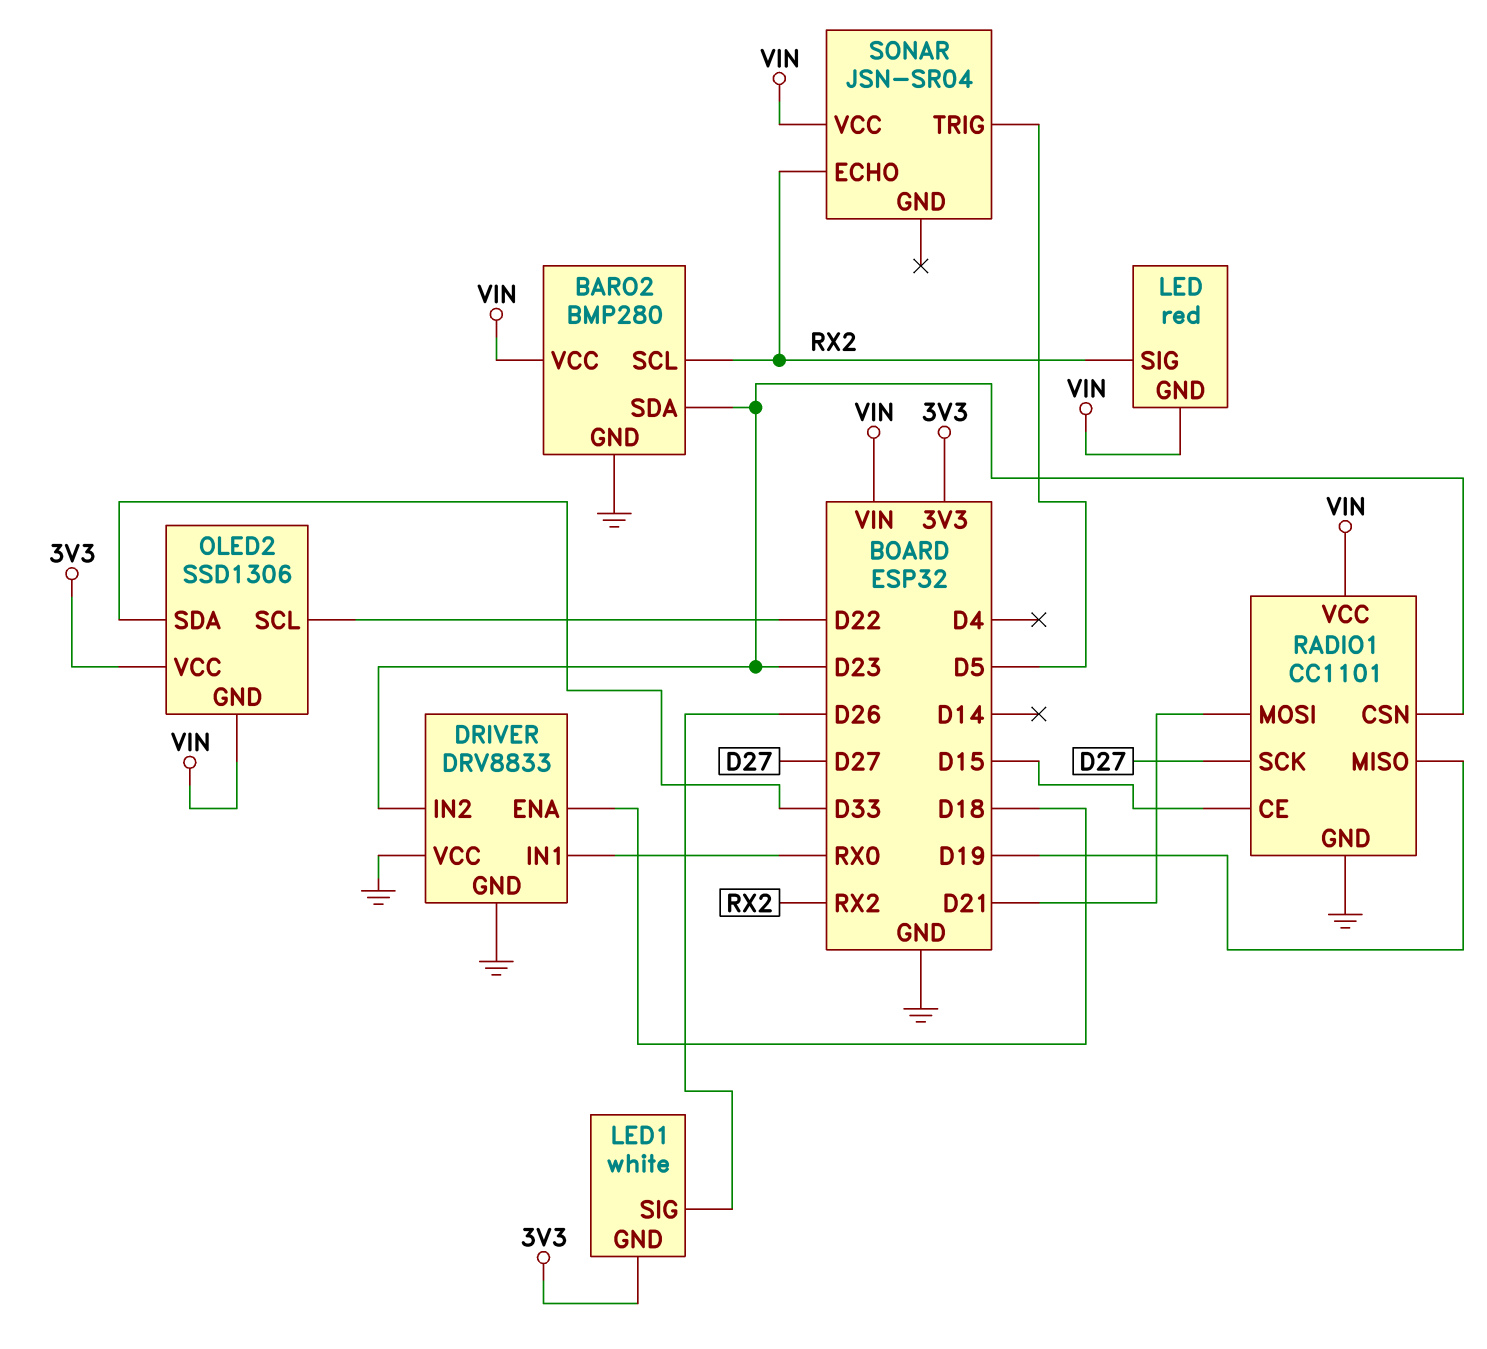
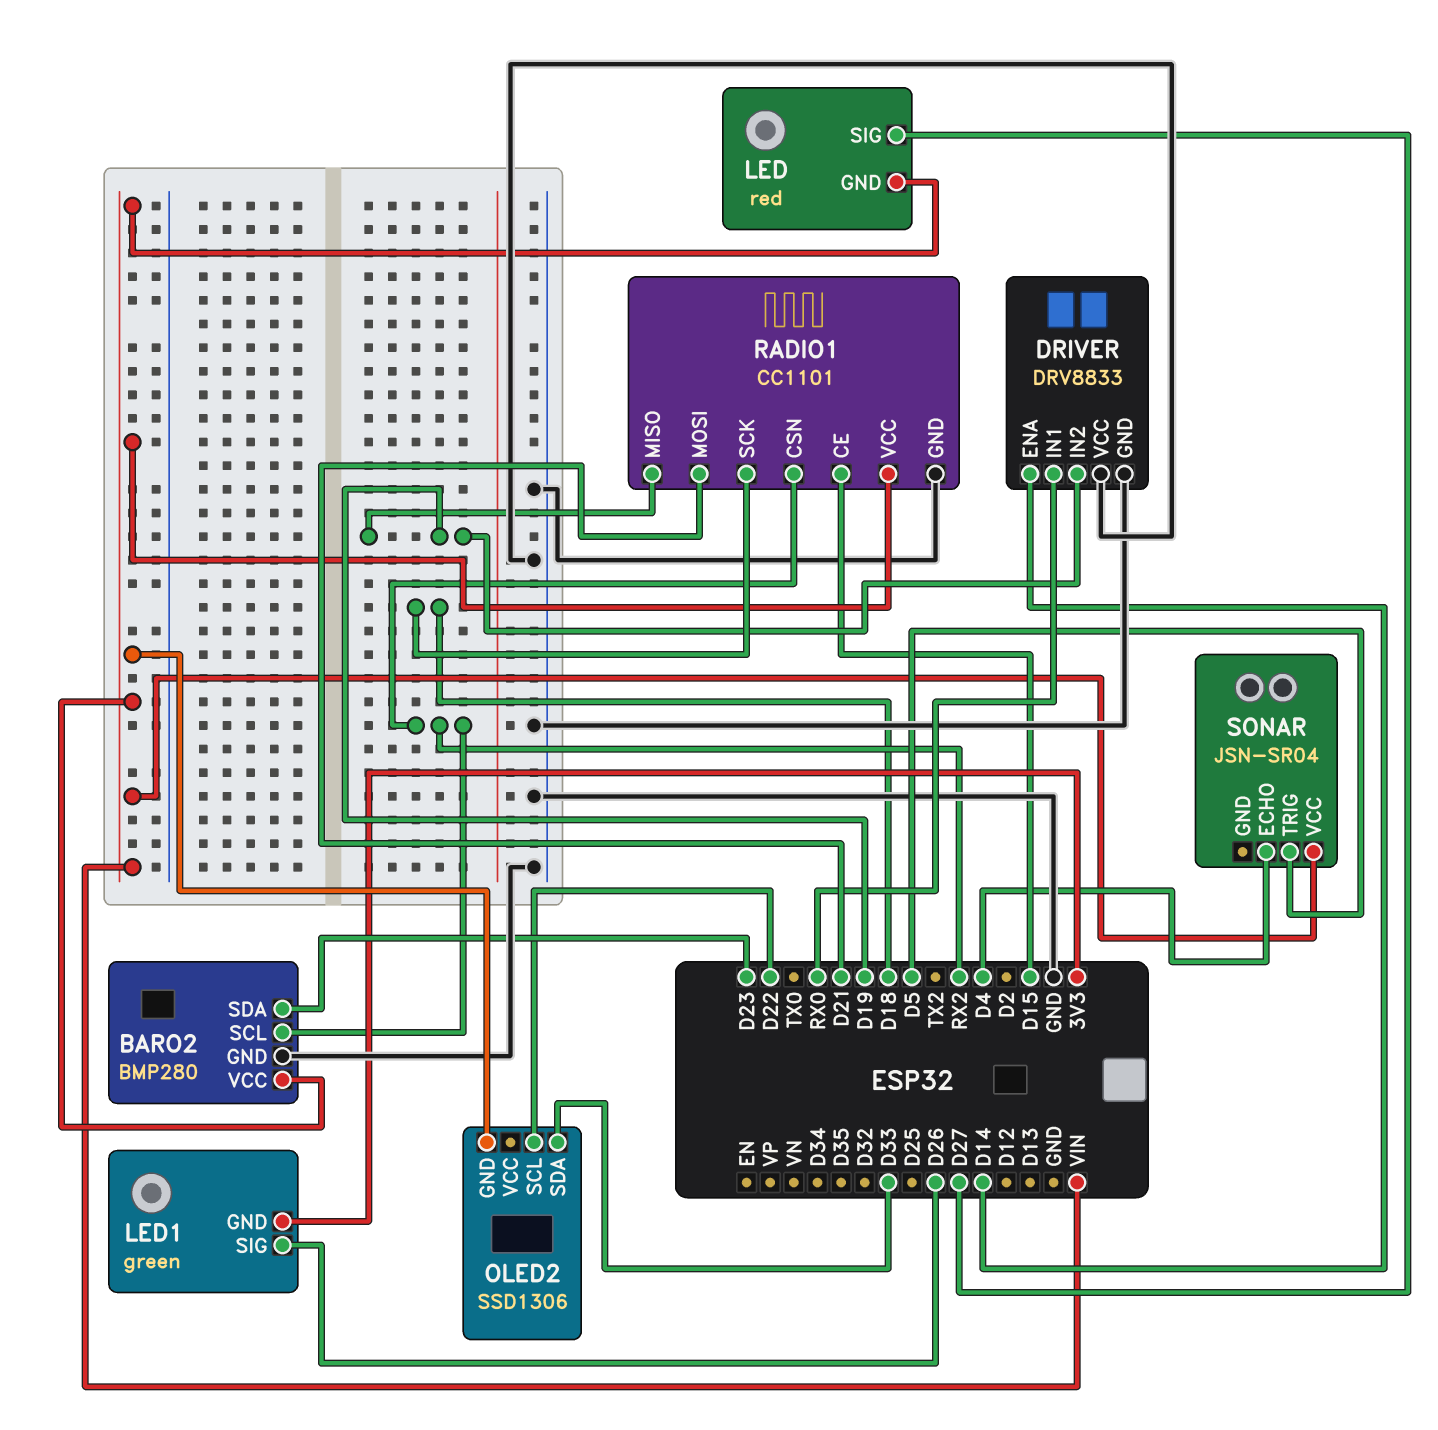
DRIVER pin ENA: D18 -> D14
DRIVER pin IN2: D23 -> D19
LED pin SIG: RX2 -> D27
LED1: white -> green
OLED2 pin VCC: 3V3 -> none
RADIO1 pin CSN: D23 -> RX2
RADIO1 pin SCK: D27 -> D18
SONAR pin ECHO: RX2 -> D4

